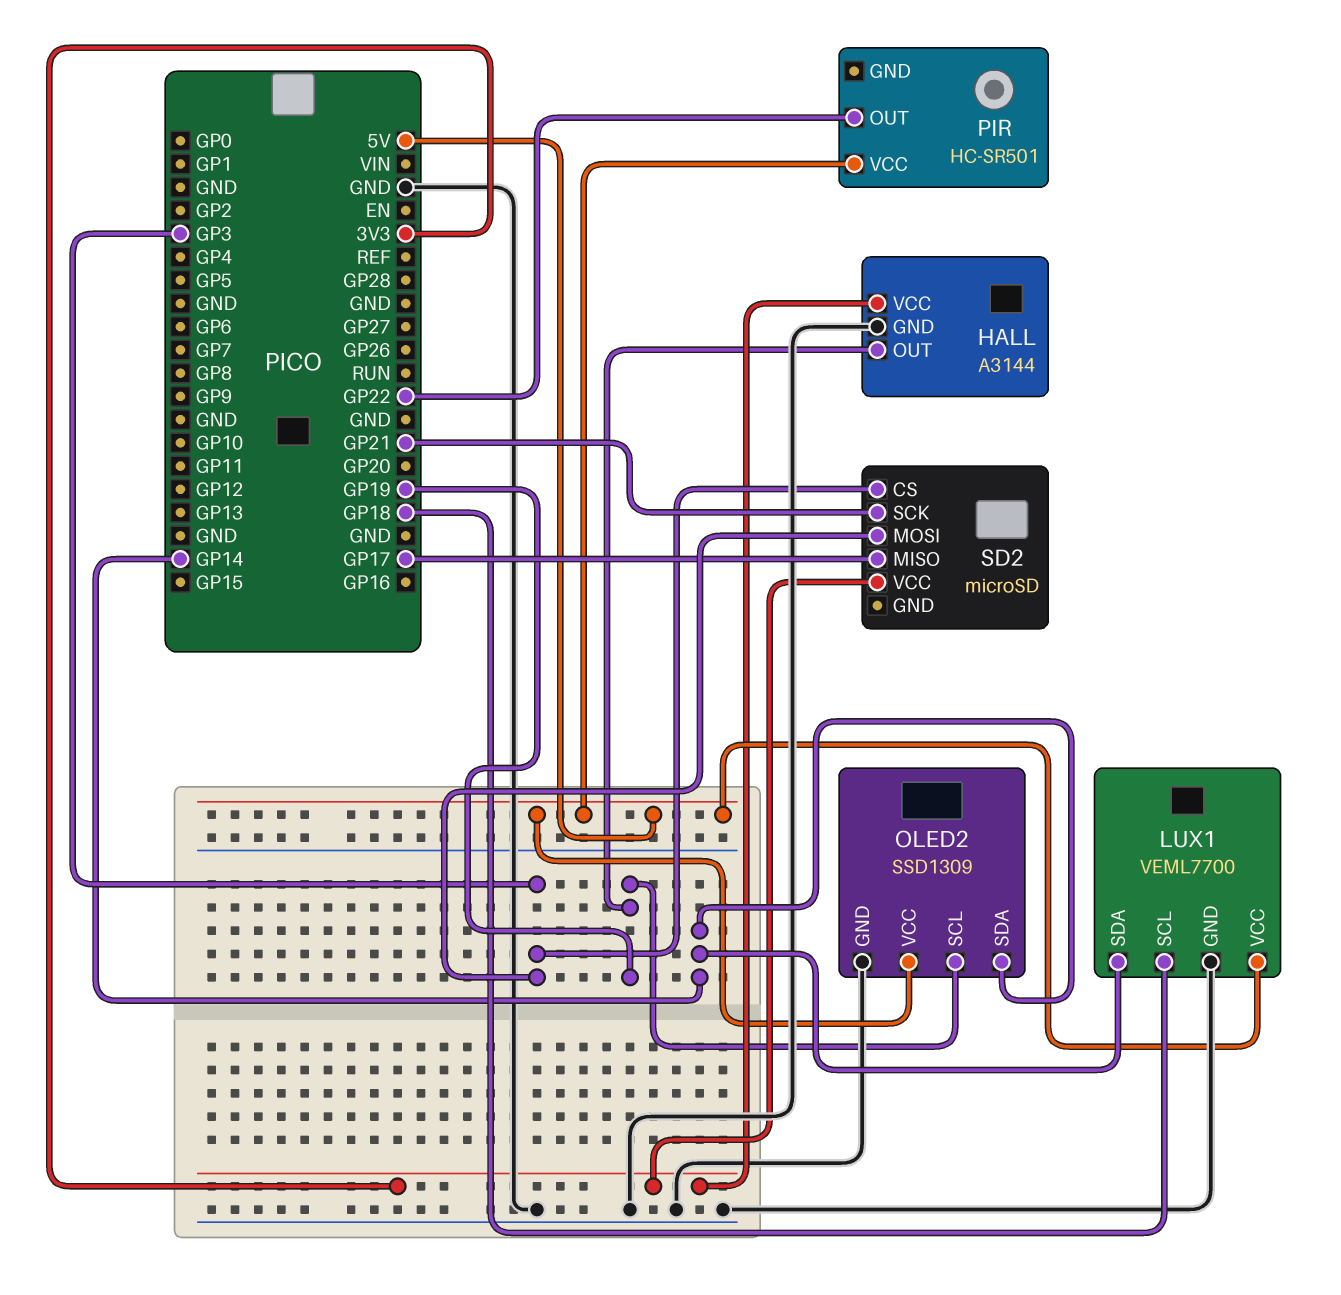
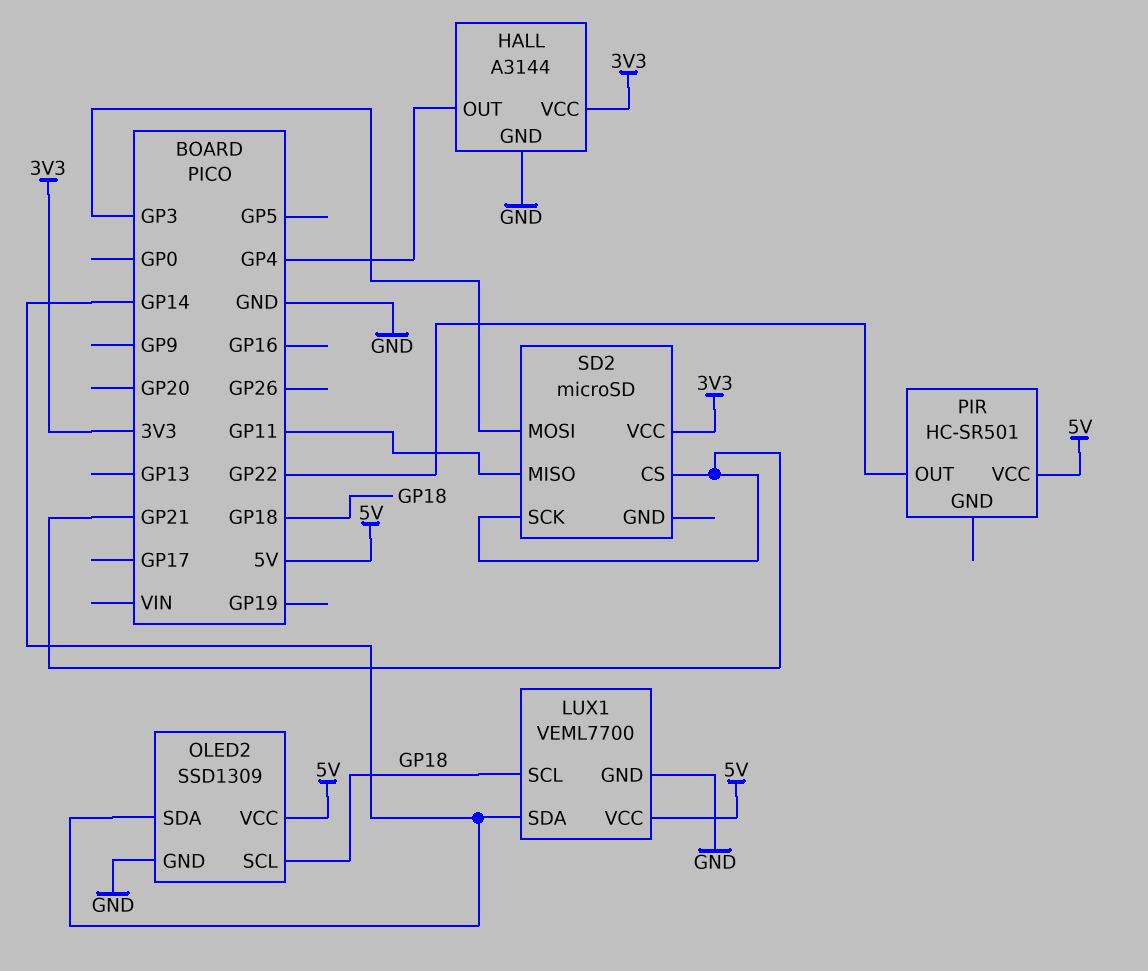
HALL pin OUT: GP19 -> GP4
OLED2 pin SCL: GP19 -> GP18
SD2 pin CS: GP3 -> GP21
SD2 pin MISO: GP17 -> GP11

